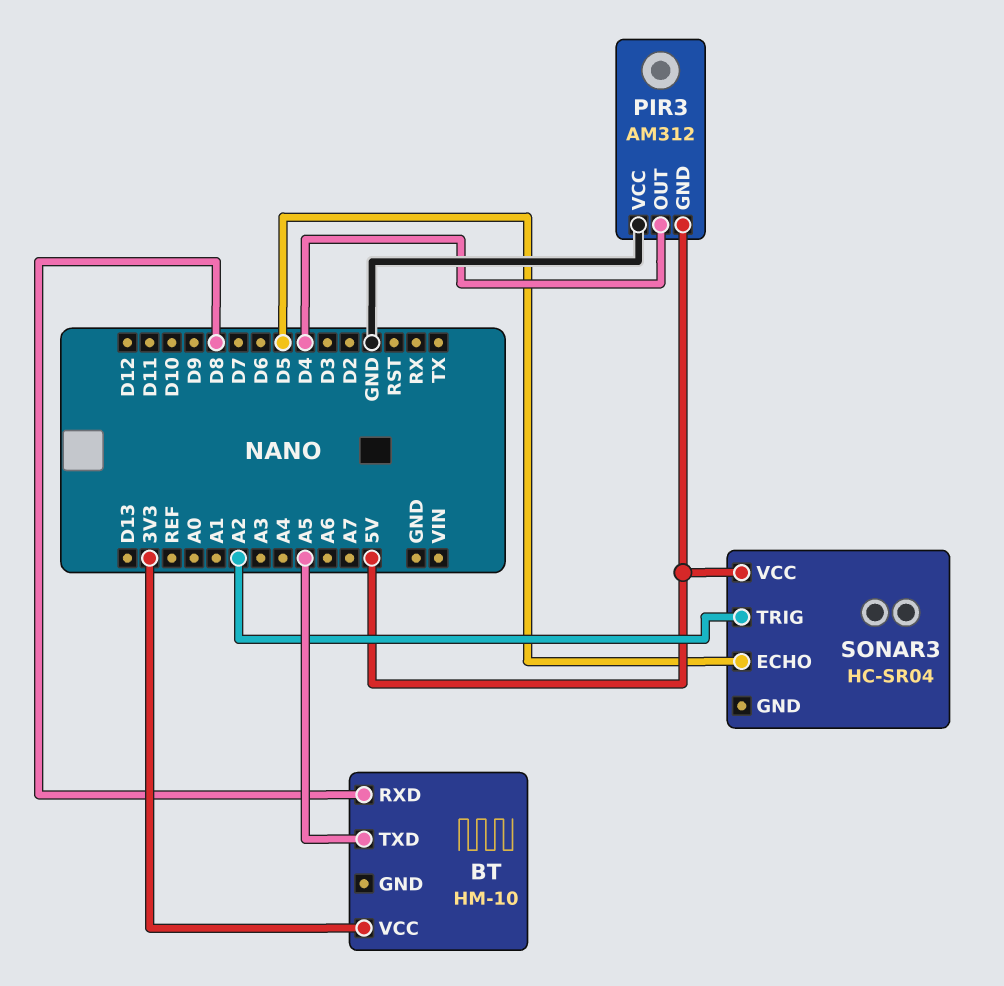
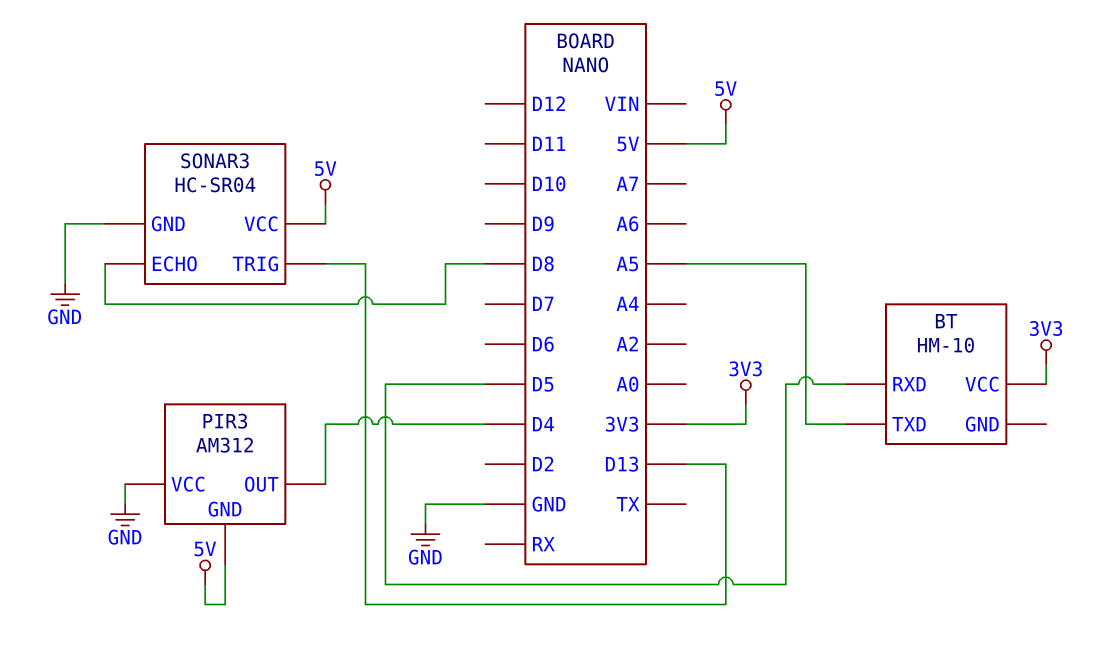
BT pin RXD: D8 -> D5
SONAR3 pin ECHO: D5 -> D8
SONAR3 pin GND: none -> GND
SONAR3 pin TRIG: A2 -> D13

